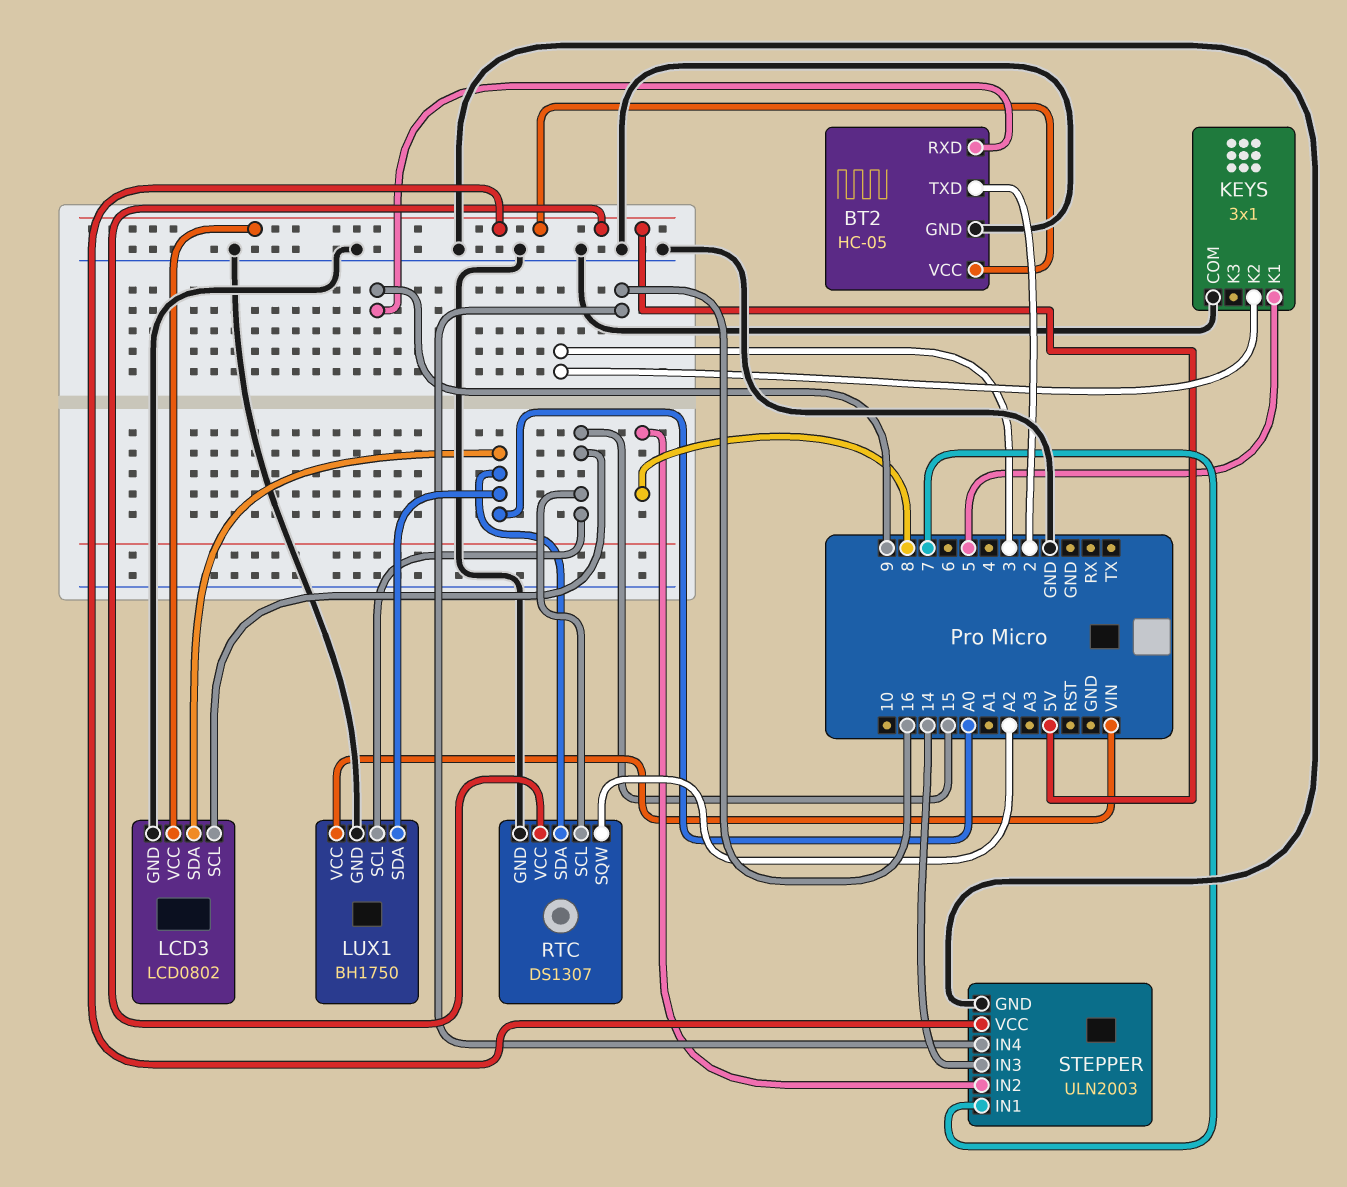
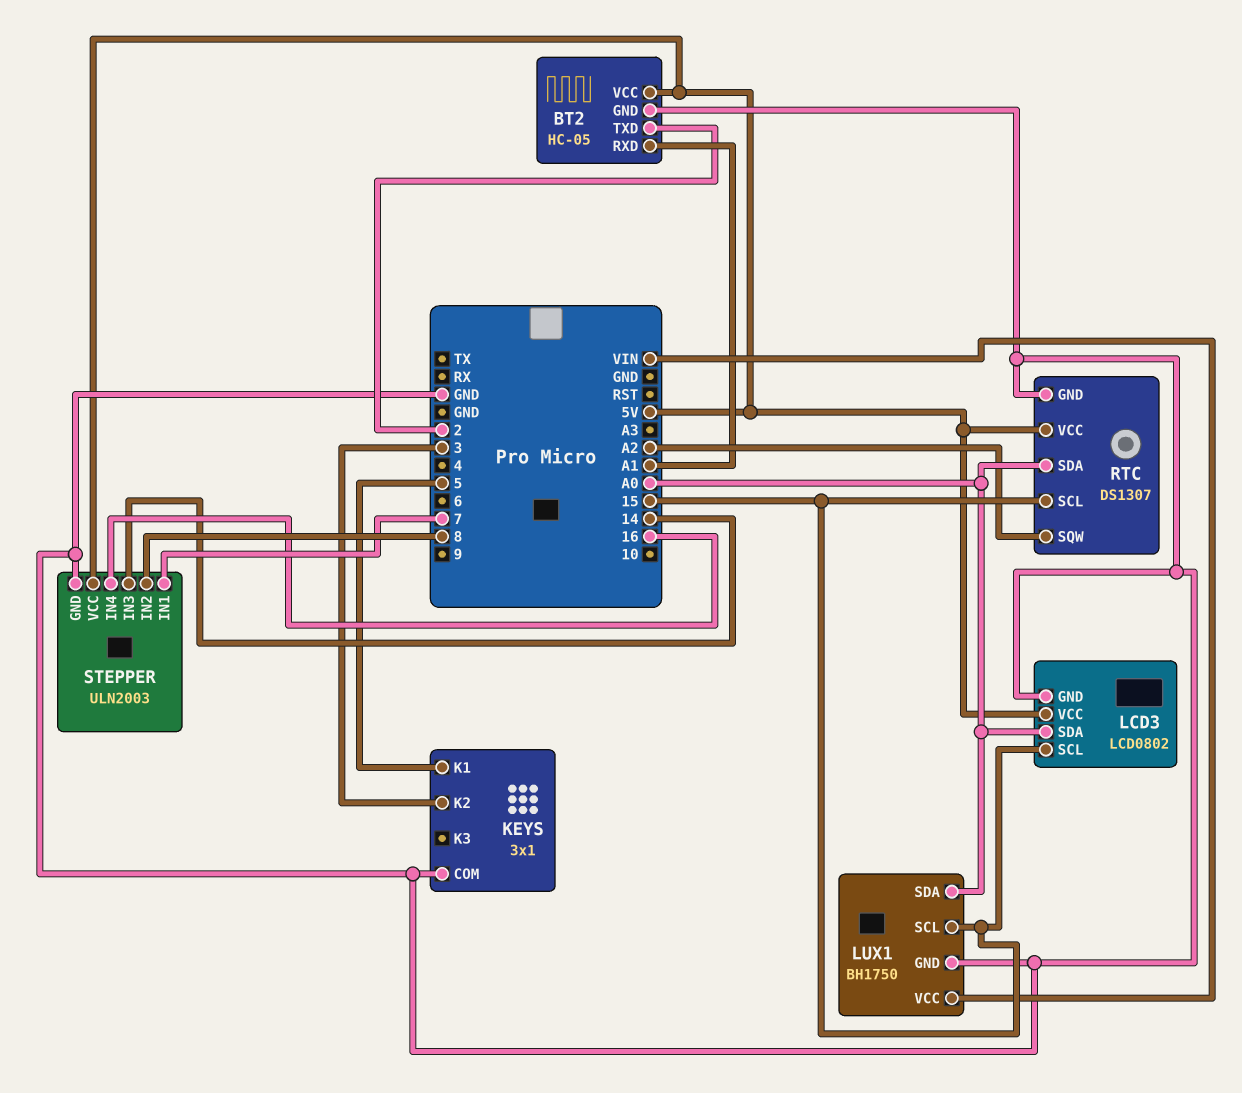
BT2 pin RXD: 9 -> A1

